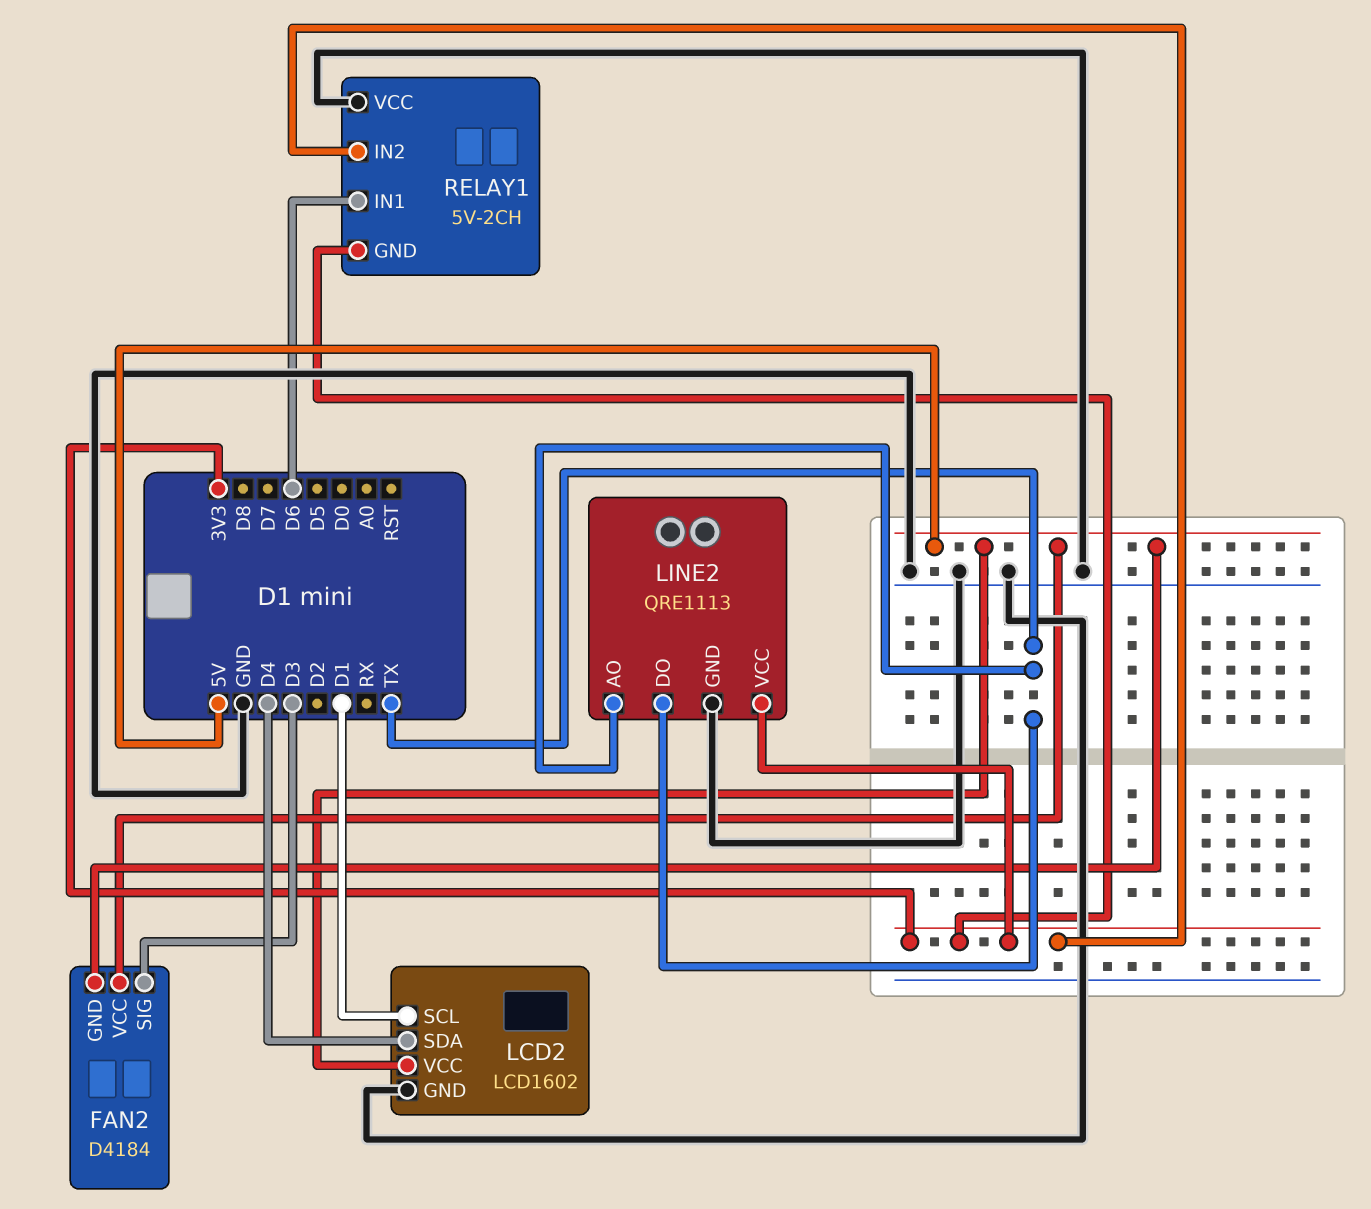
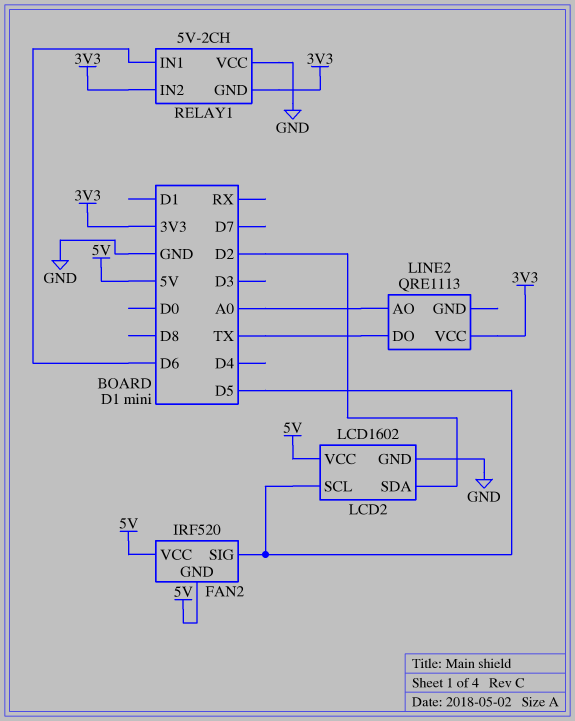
FAN2: D4184 -> IRF520
FAN2 pin SIG: D3 -> D5
LCD2 pin SCL: D1 -> D5
LCD2 pin SDA: D4 -> D2
LINE2 pin AO: TX -> A0
LINE2 pin GND: GND -> none

